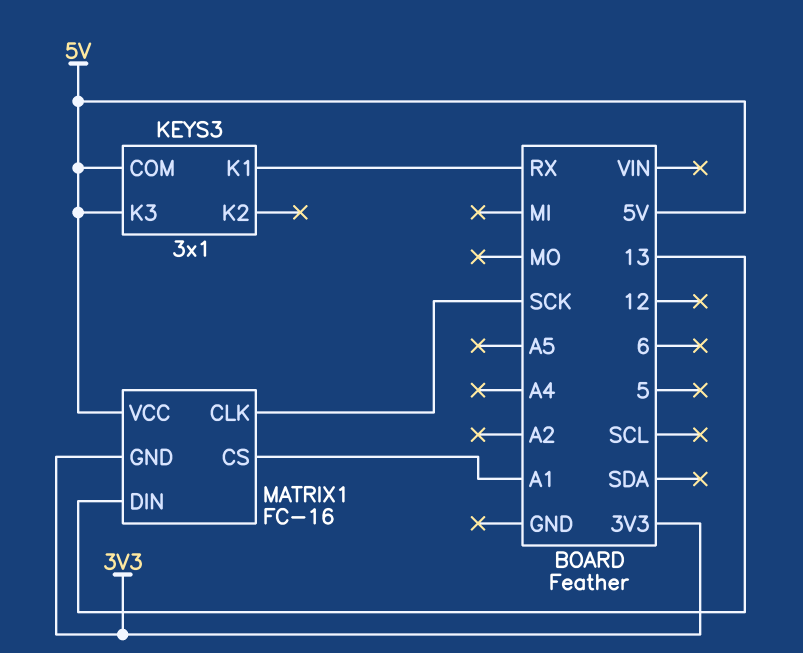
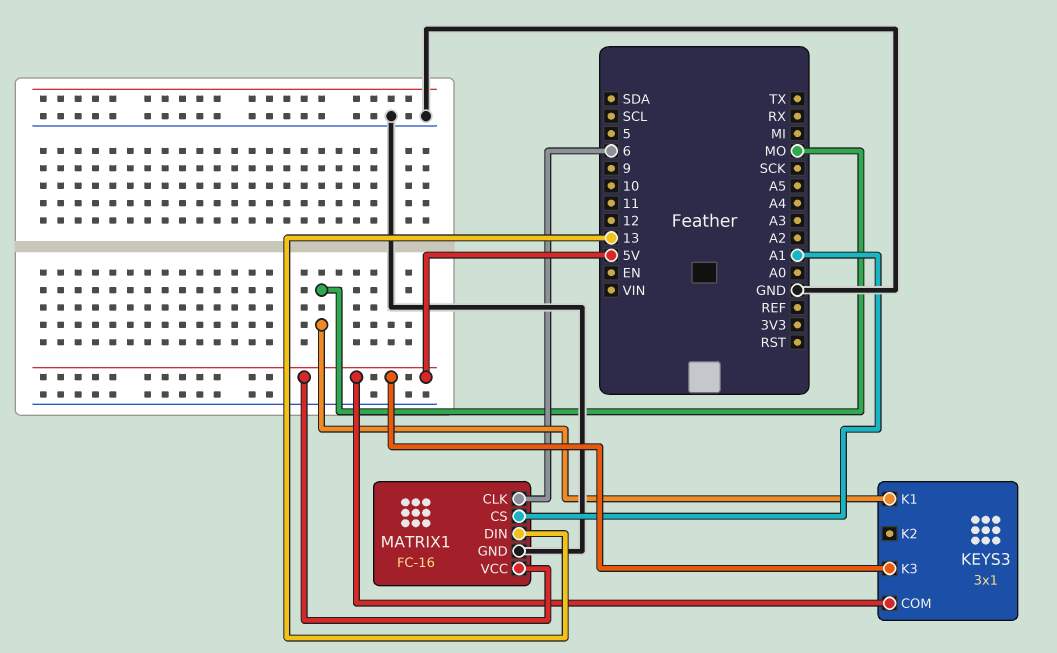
KEYS3 pin K1: RX -> MO
MATRIX1 pin CLK: SCK -> 6
MATRIX1 pin GND: 3V3 -> GND

